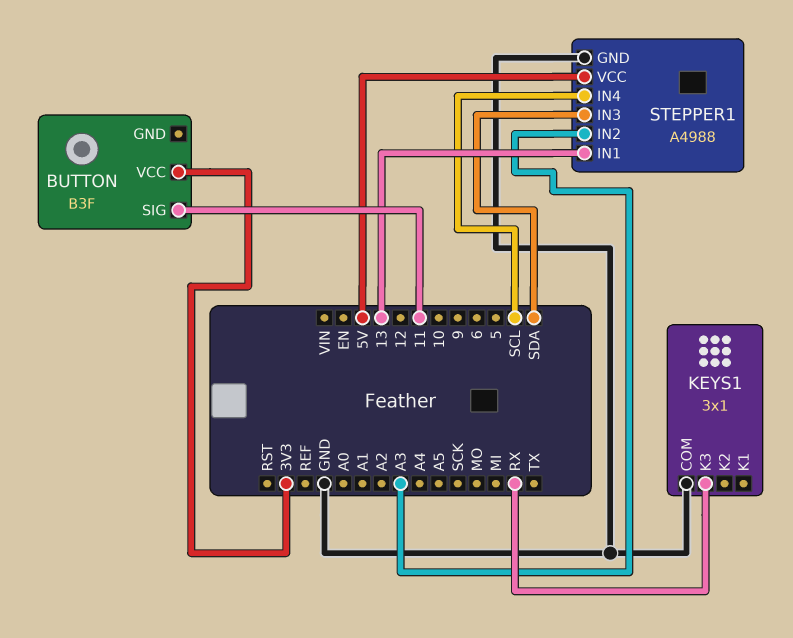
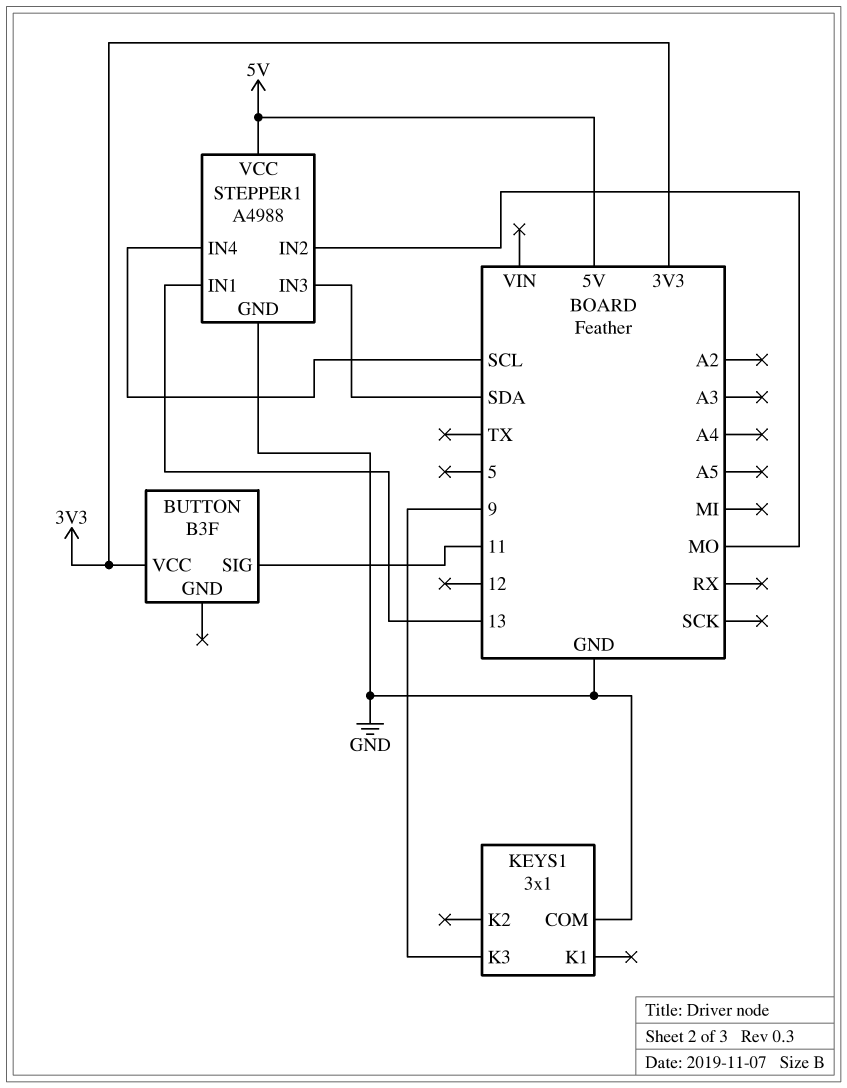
KEYS1 pin K3: RX -> 9
STEPPER1 pin IN2: A3 -> MO

